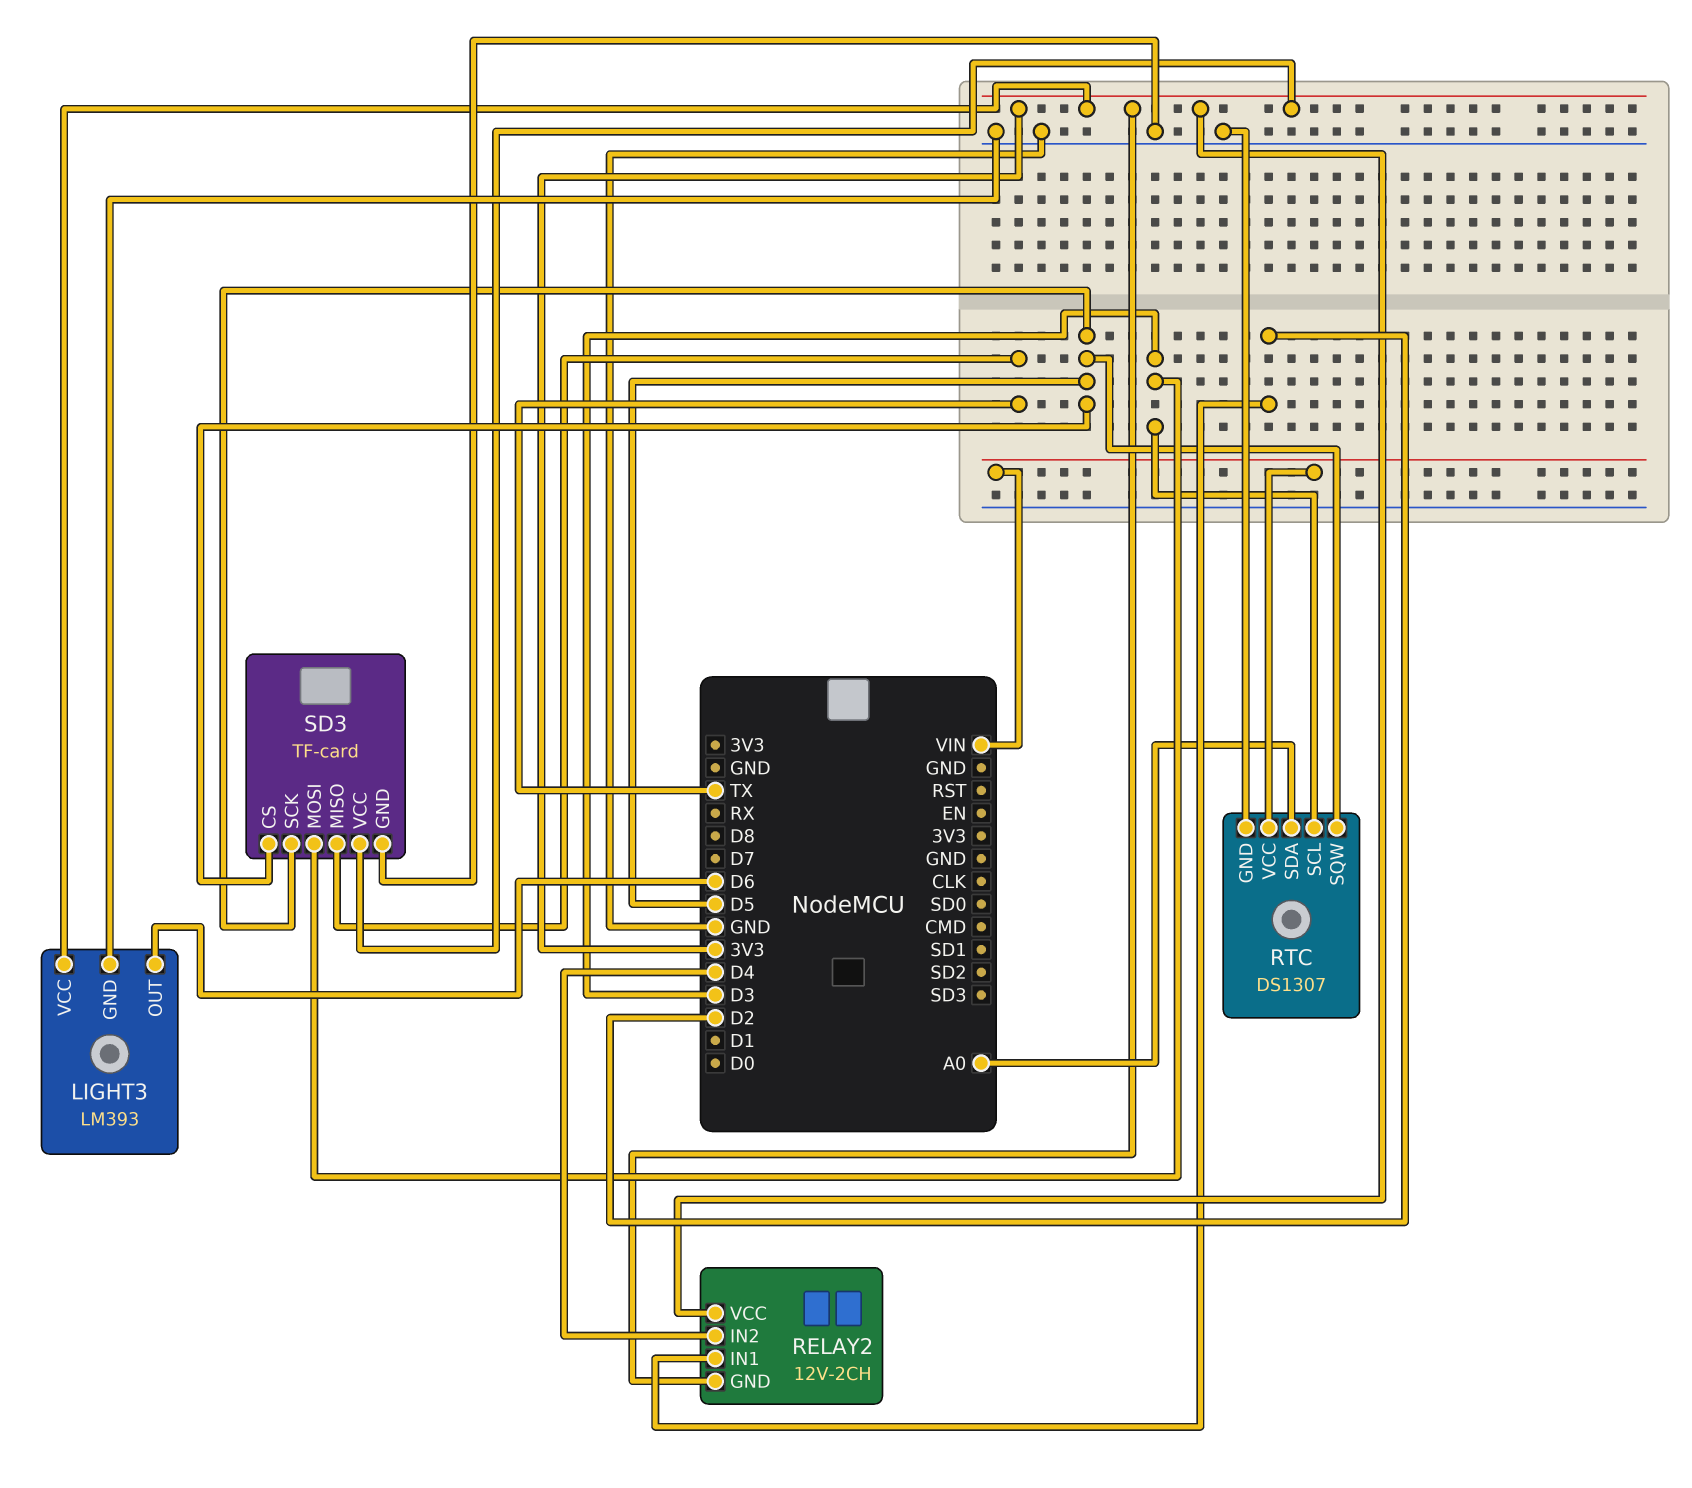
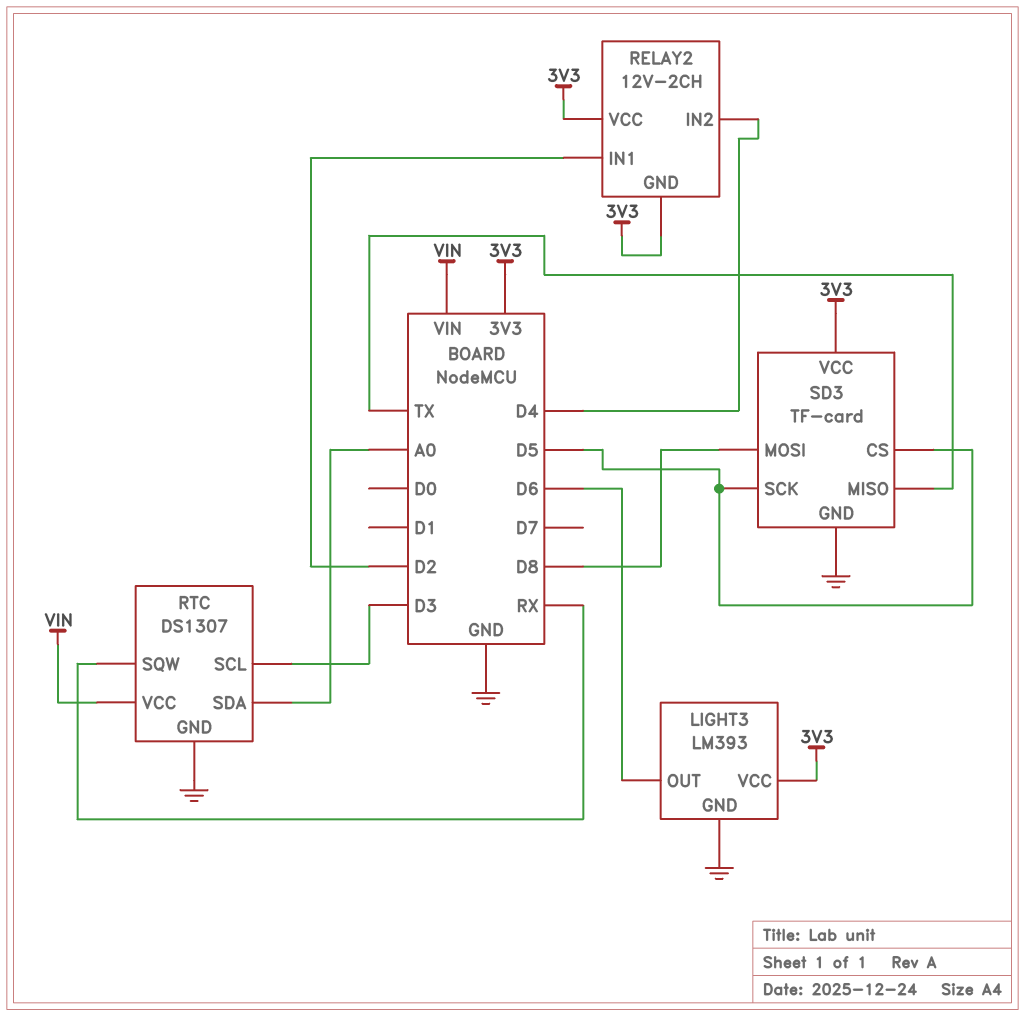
RTC pin SQW: D5 -> RX
SD3 pin MOSI: D3 -> D8

